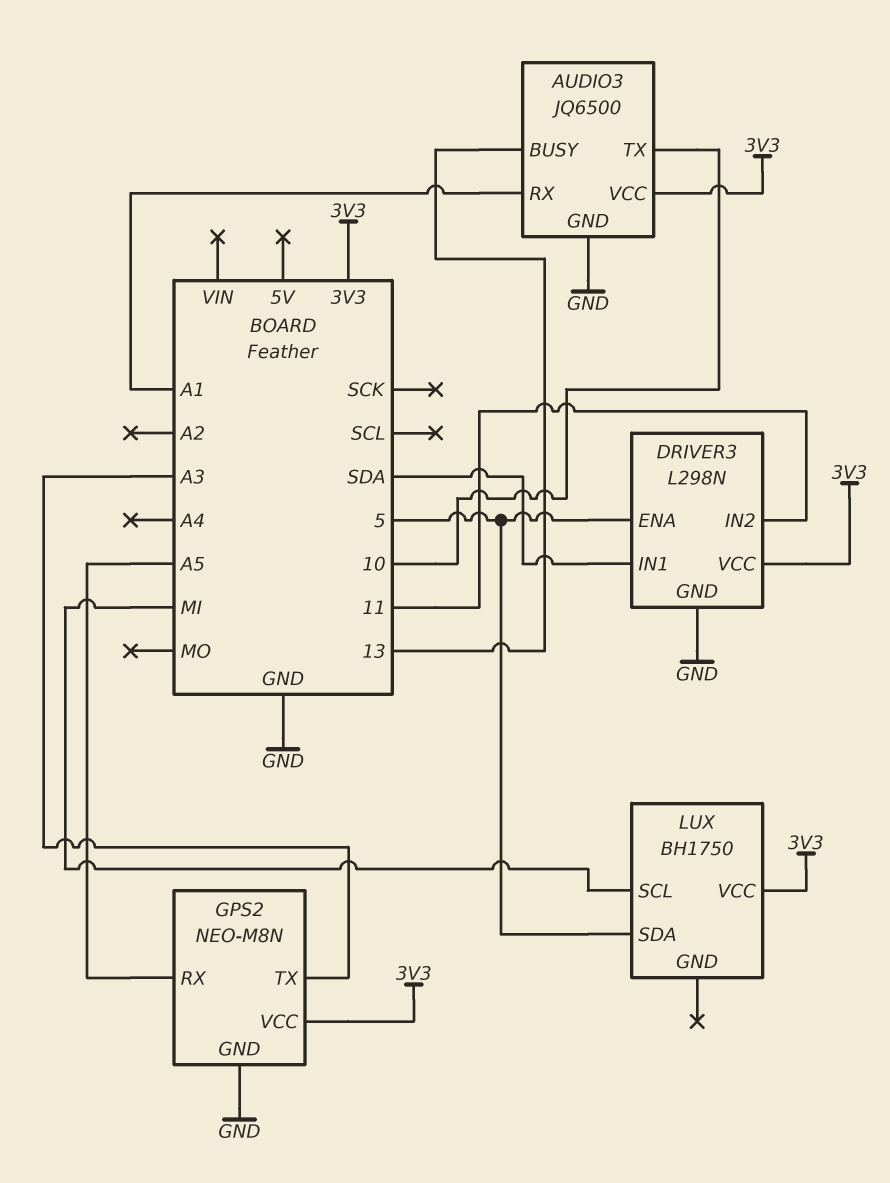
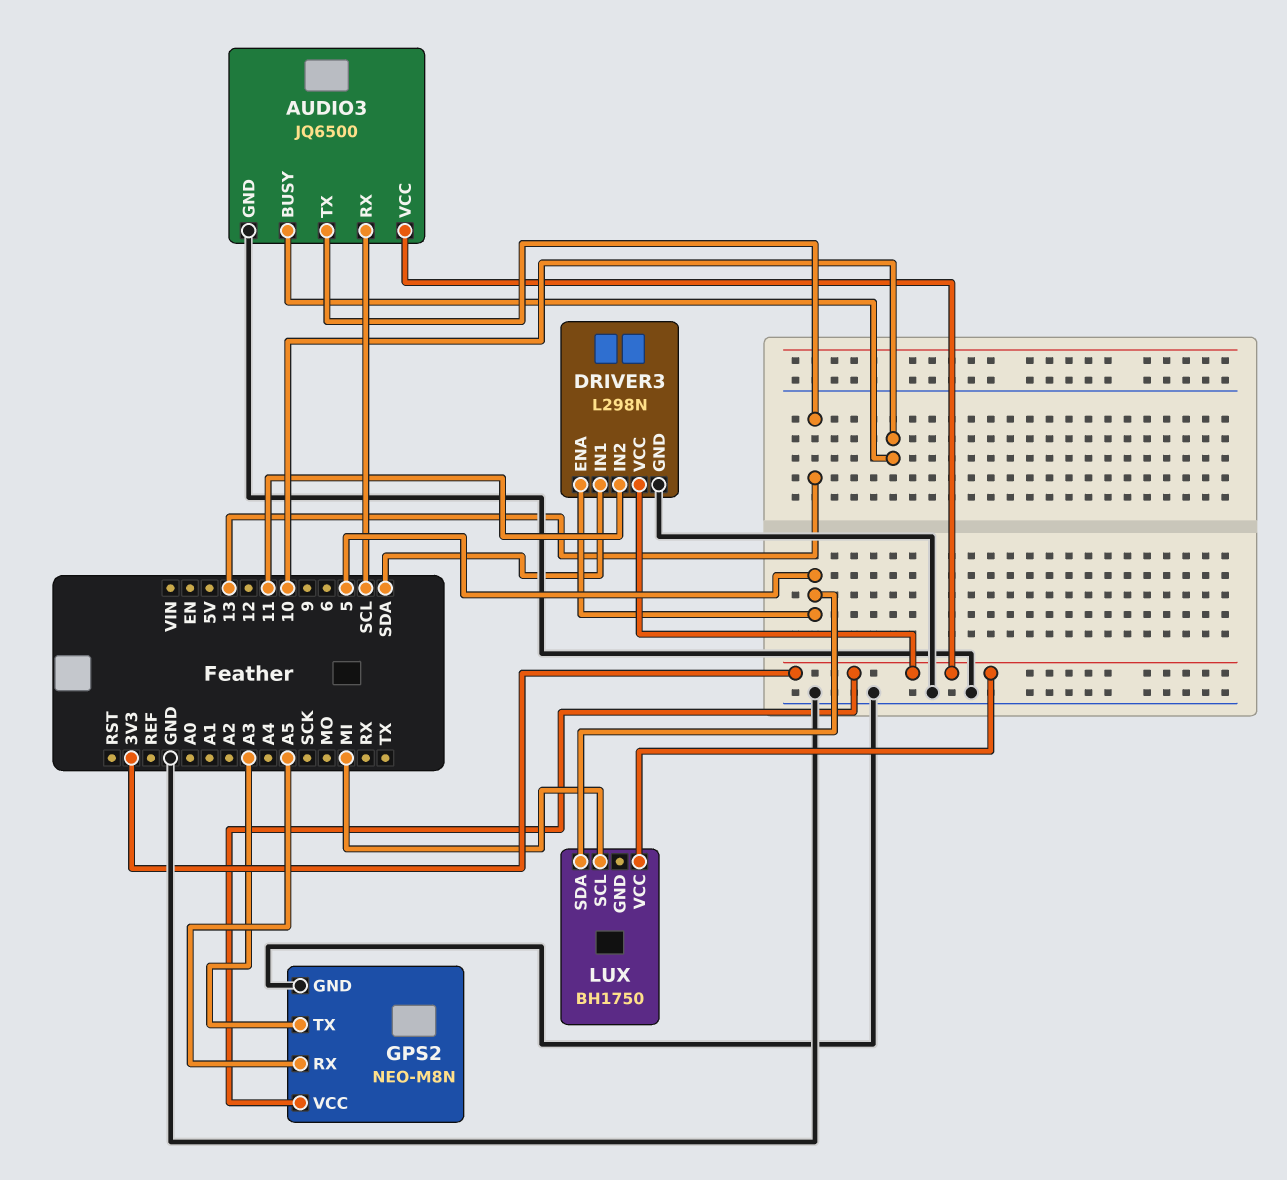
AUDIO3 pin BUSY: 13 -> 10
AUDIO3 pin RX: A1 -> SCL
AUDIO3 pin TX: 10 -> 13

